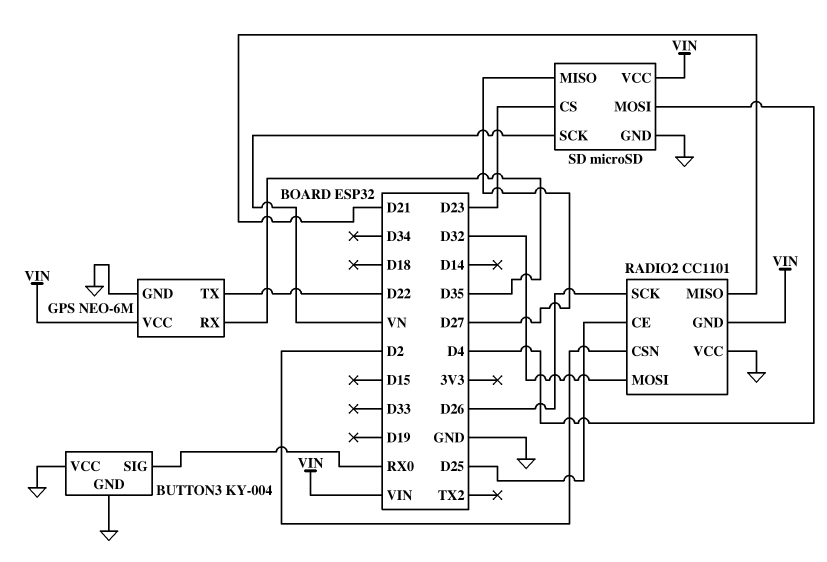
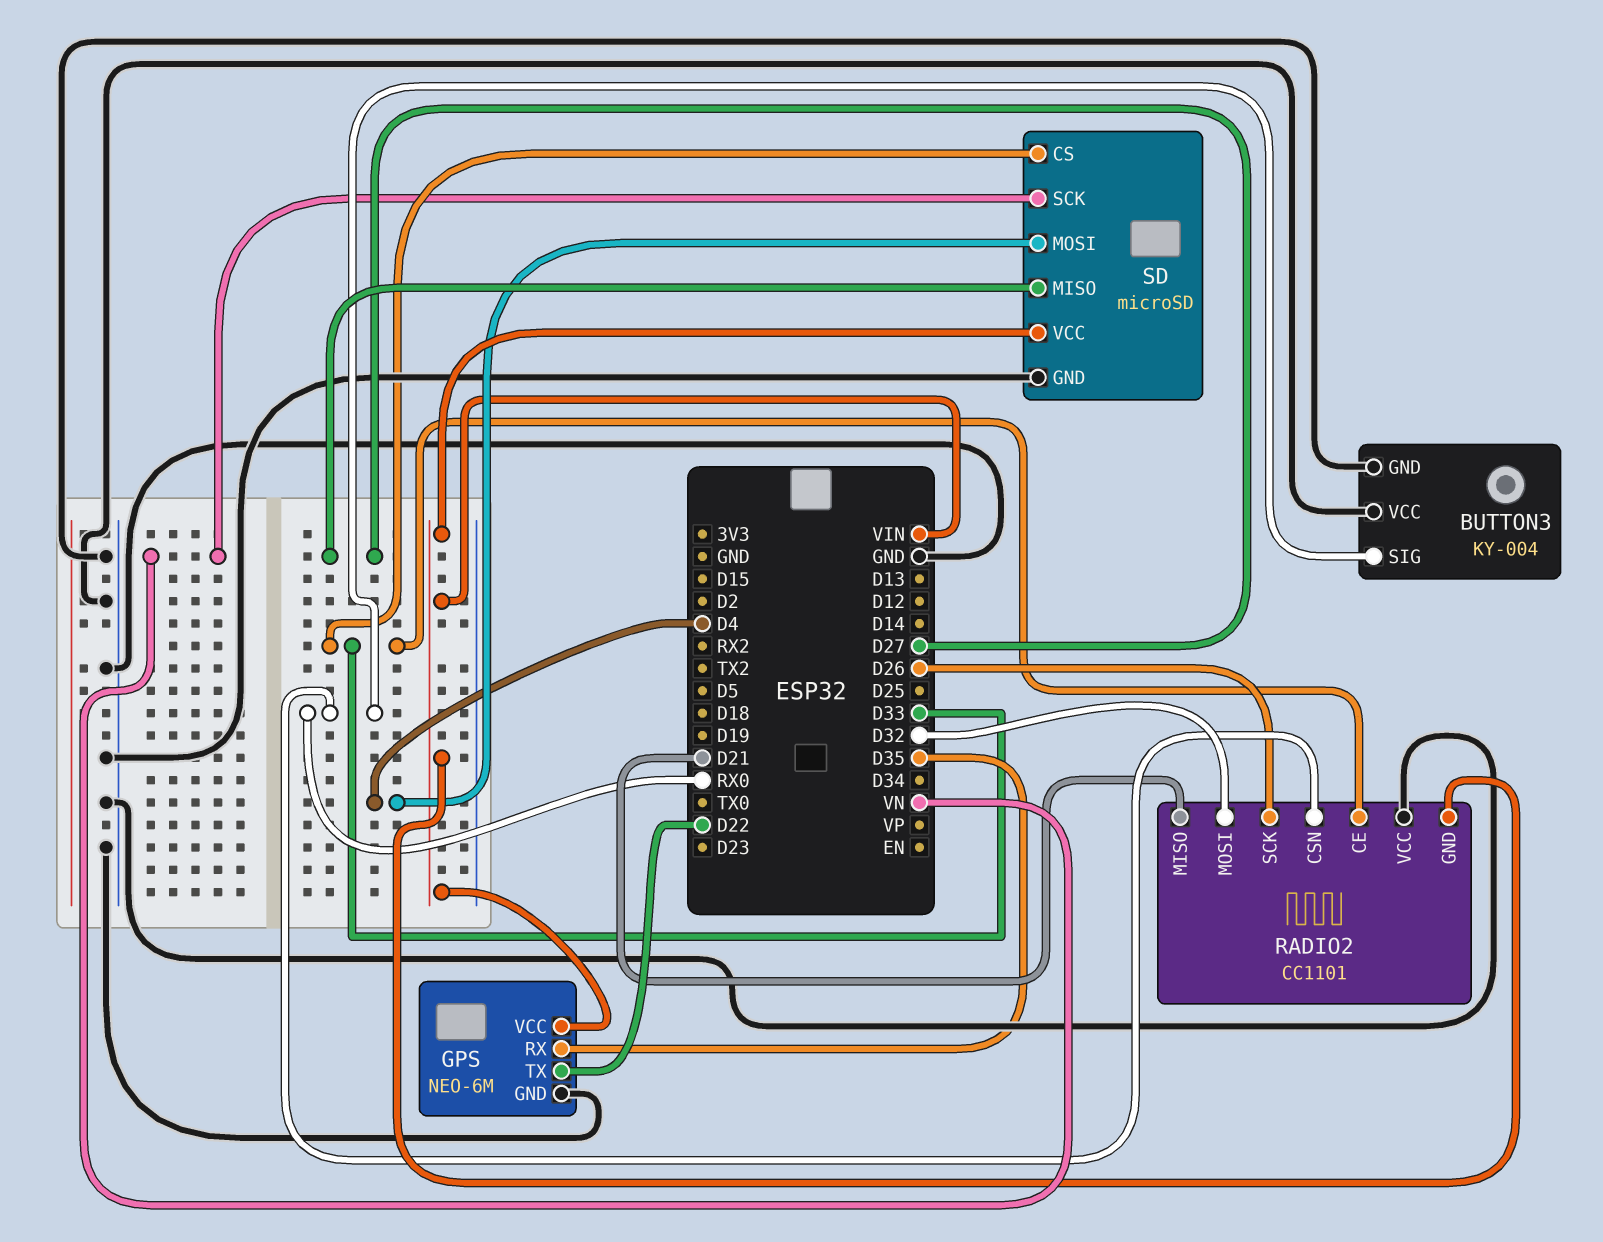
RADIO2 pin CE: D25 -> D33
RADIO2 pin CSN: D2 -> RX0
SD pin CS: D23 -> D33

